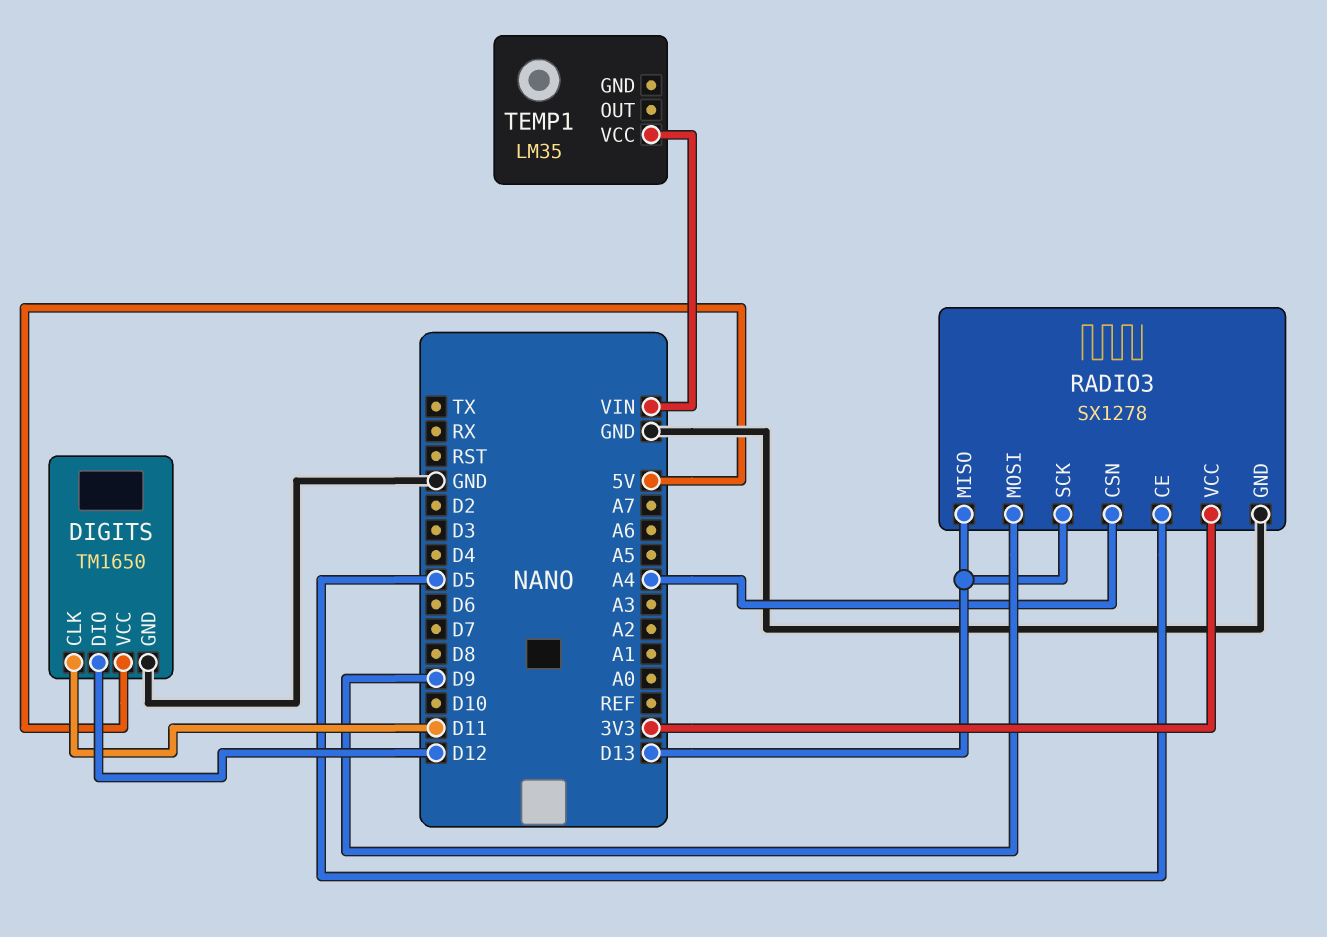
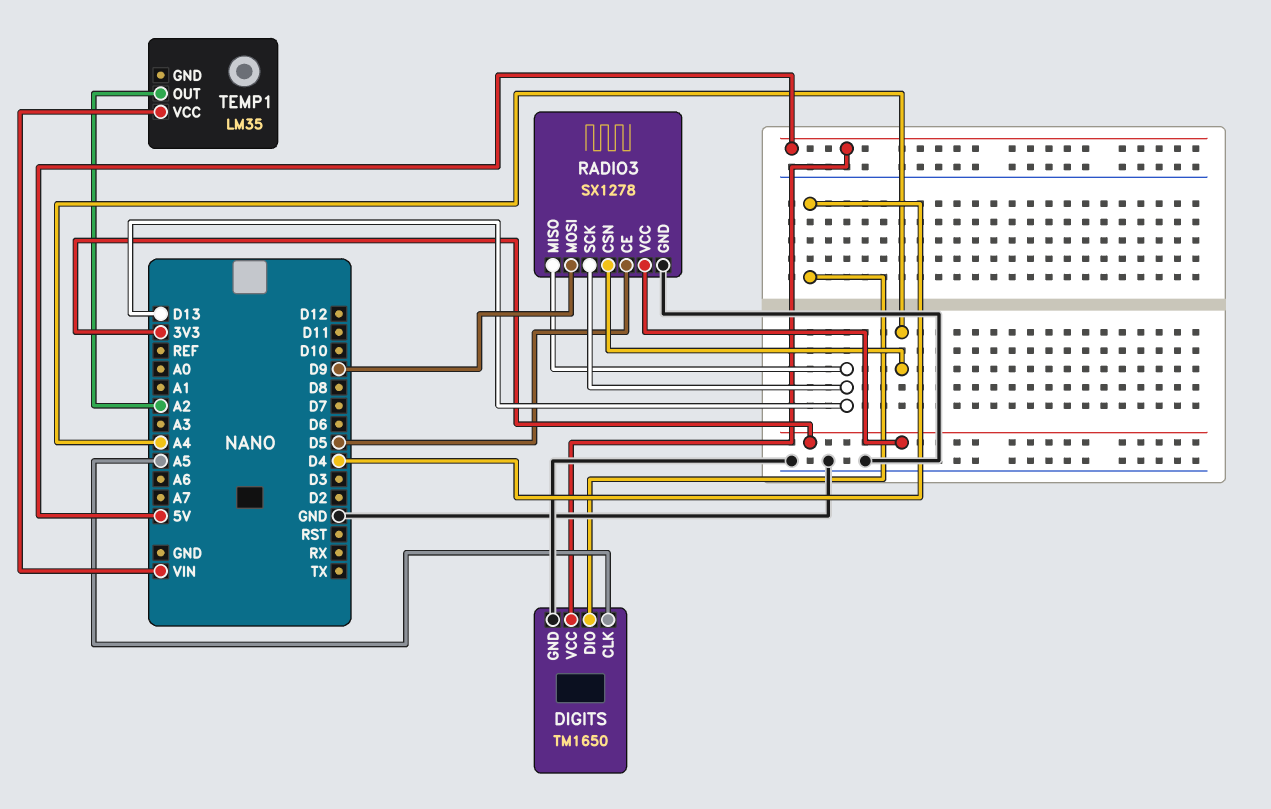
DIGITS pin CLK: D11 -> A5
DIGITS pin DIO: D12 -> D4
TEMP1 pin OUT: none -> A2

